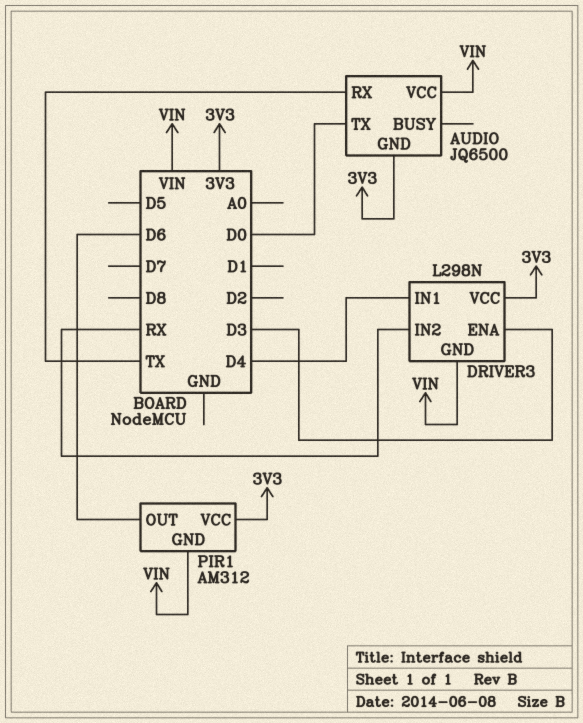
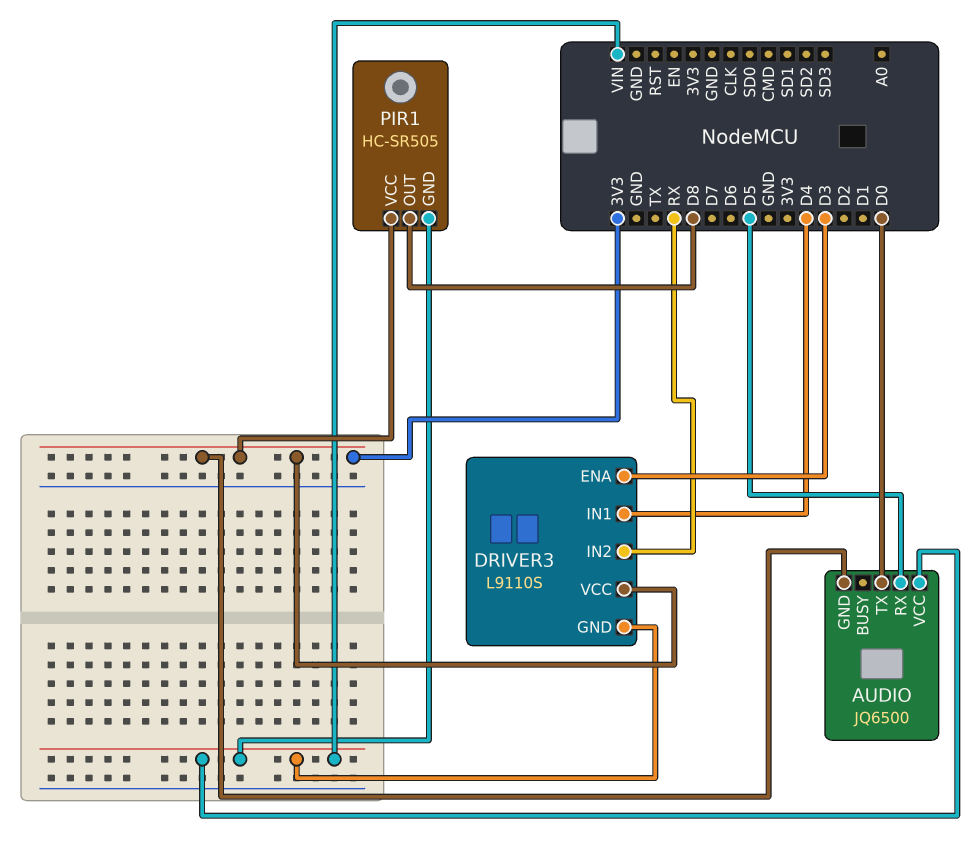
AUDIO pin RX: TX -> D5
DRIVER3: L298N -> L9110S
PIR1: AM312 -> HC-SR505
PIR1 pin OUT: D6 -> D8

